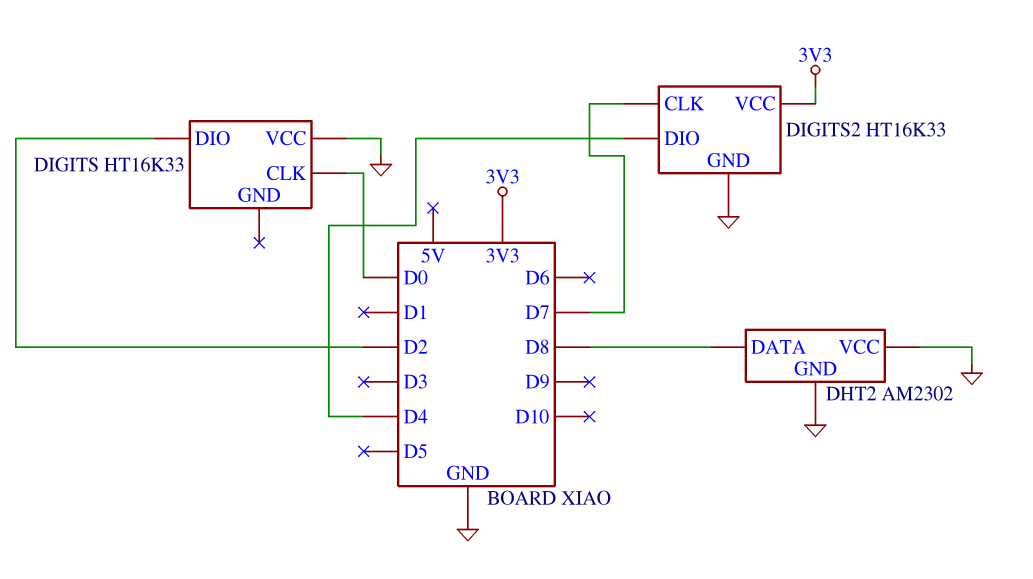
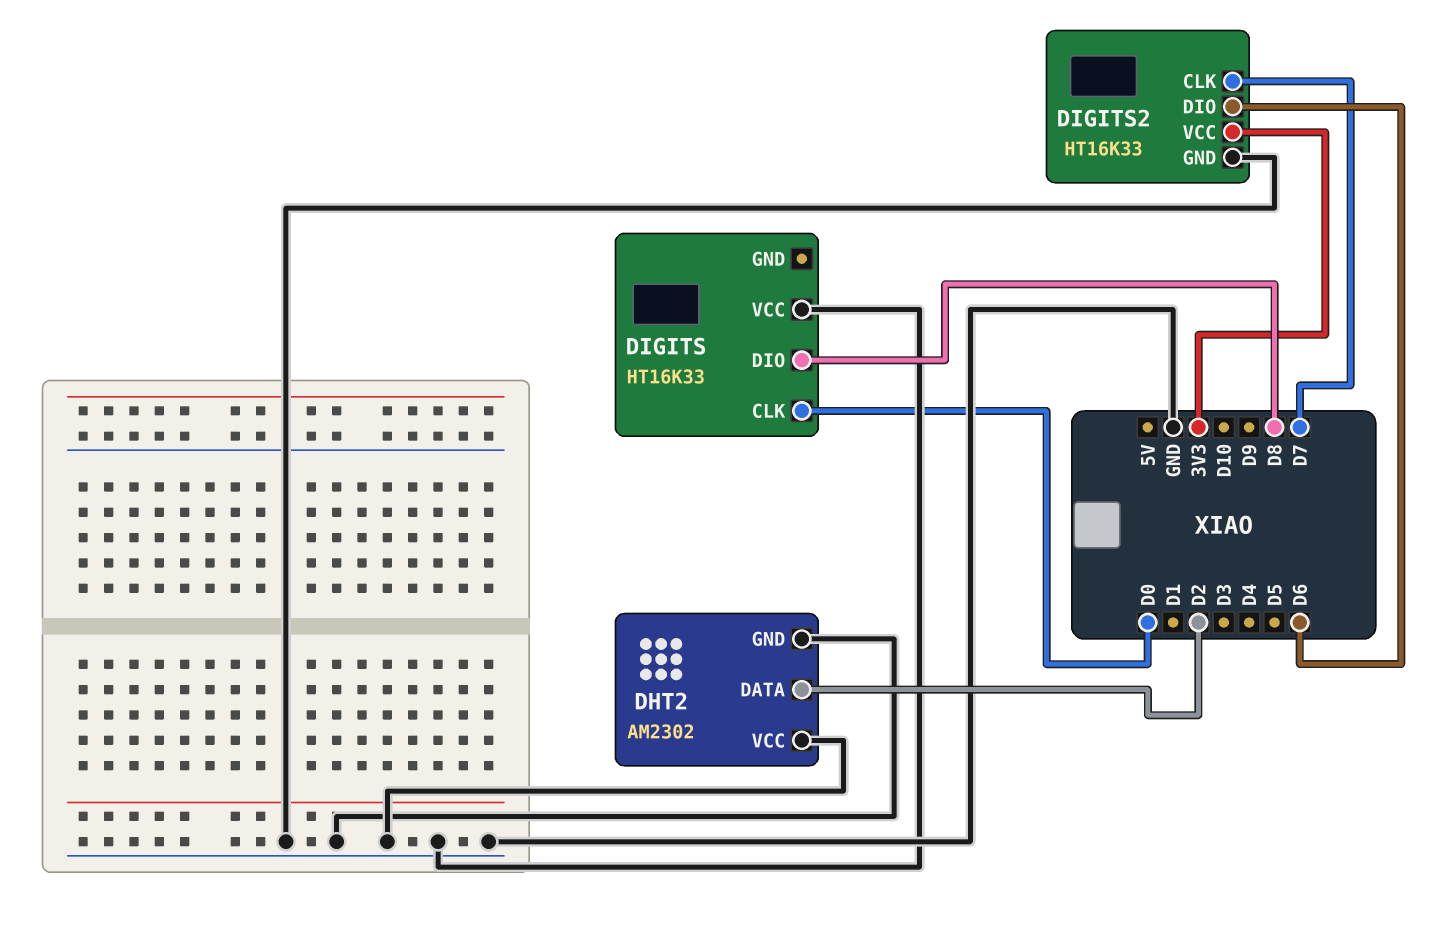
DHT2 pin DATA: D8 -> D2
DIGITS pin DIO: D2 -> D8
DIGITS2 pin DIO: D4 -> D6

